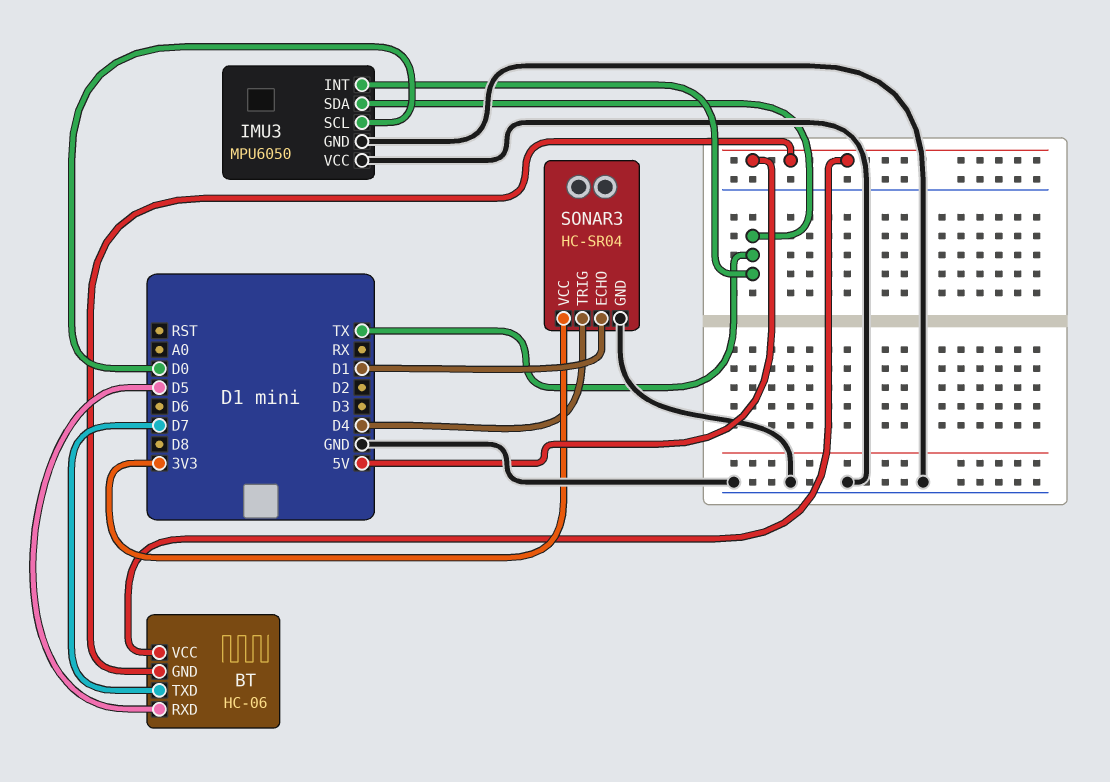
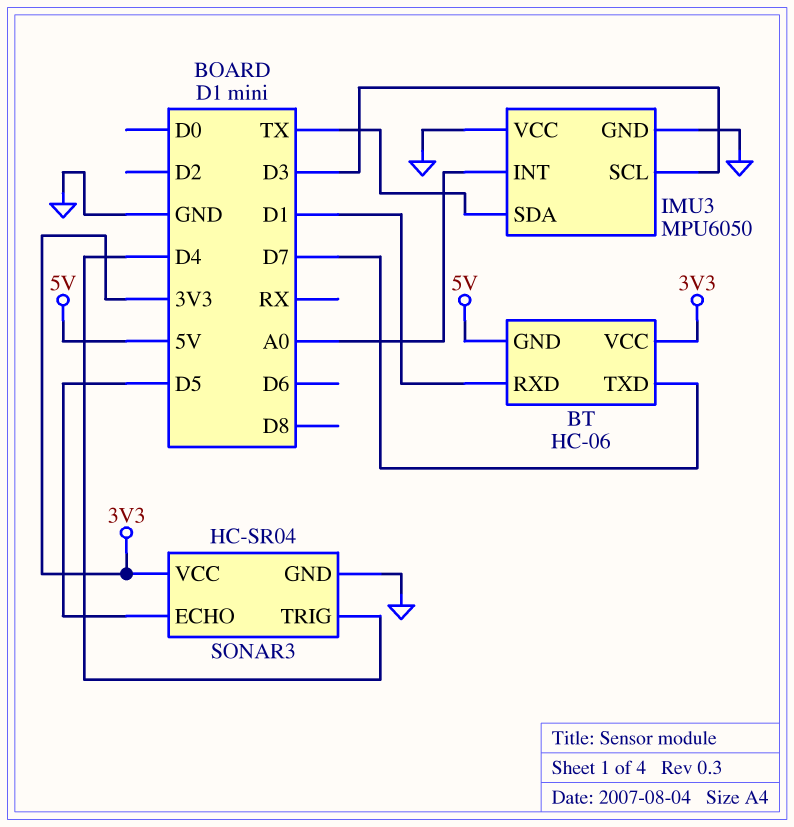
BT pin RXD: D5 -> D1
BT pin VCC: 5V -> 3V3
IMU3 pin INT: TX -> A0
IMU3 pin SCL: D0 -> D3
SONAR3 pin ECHO: D1 -> D5

